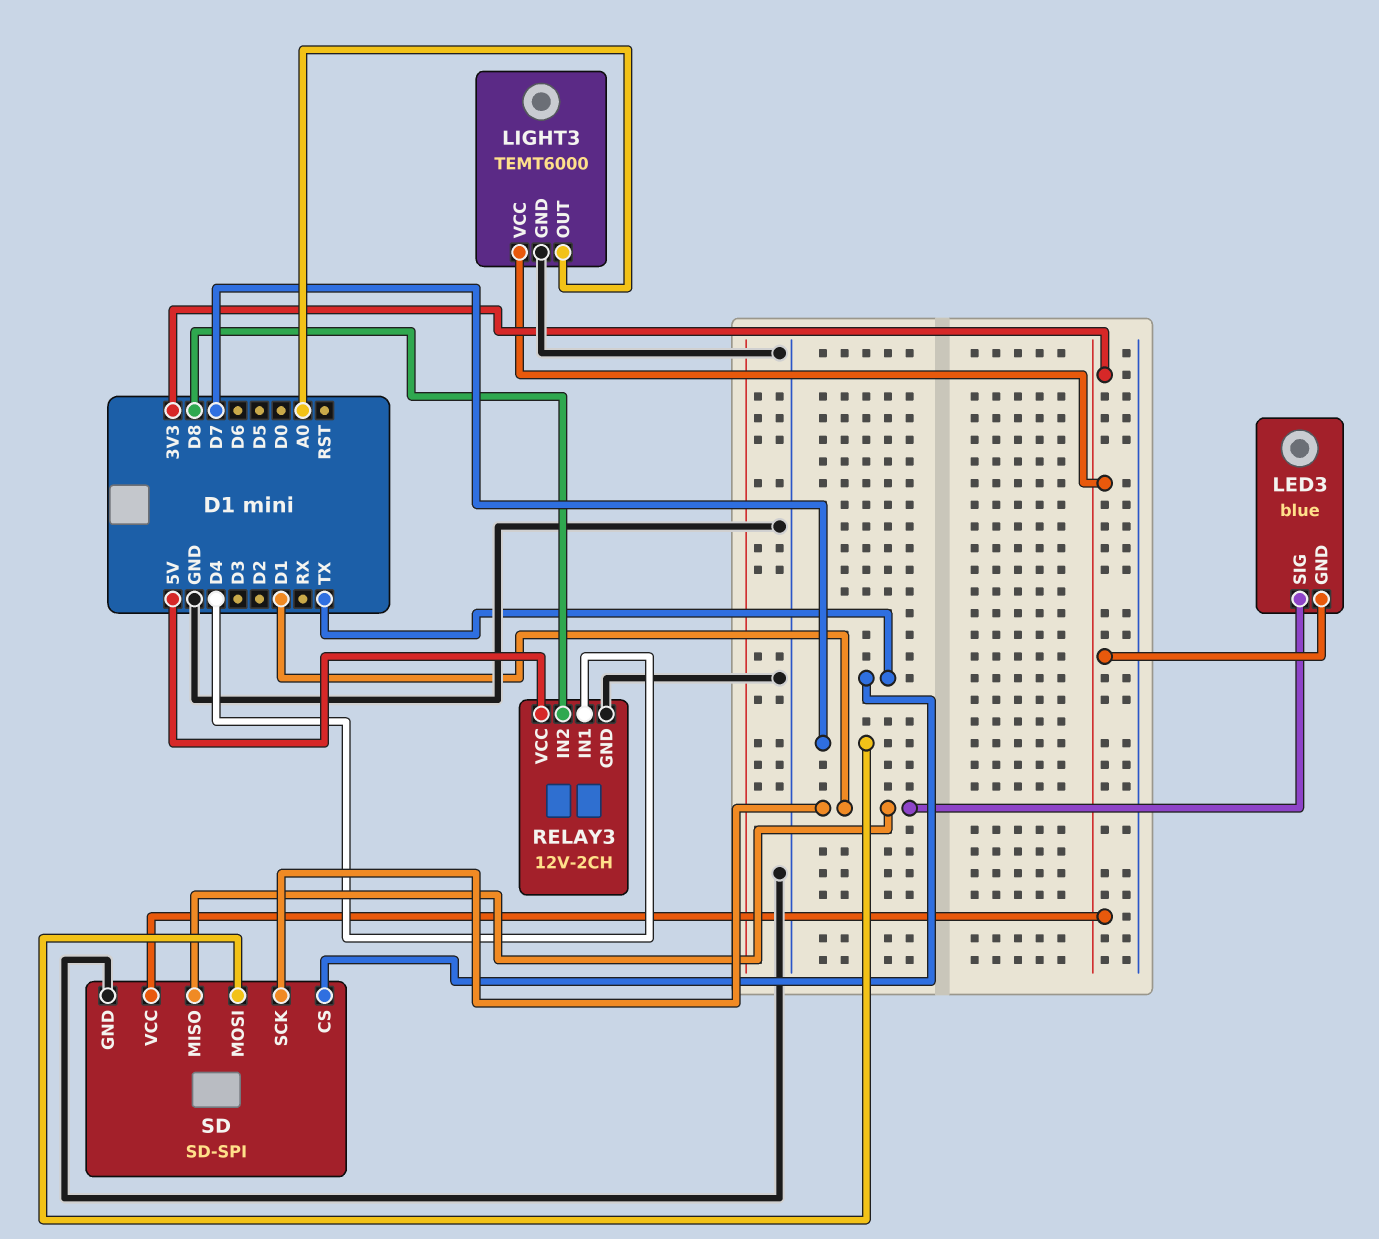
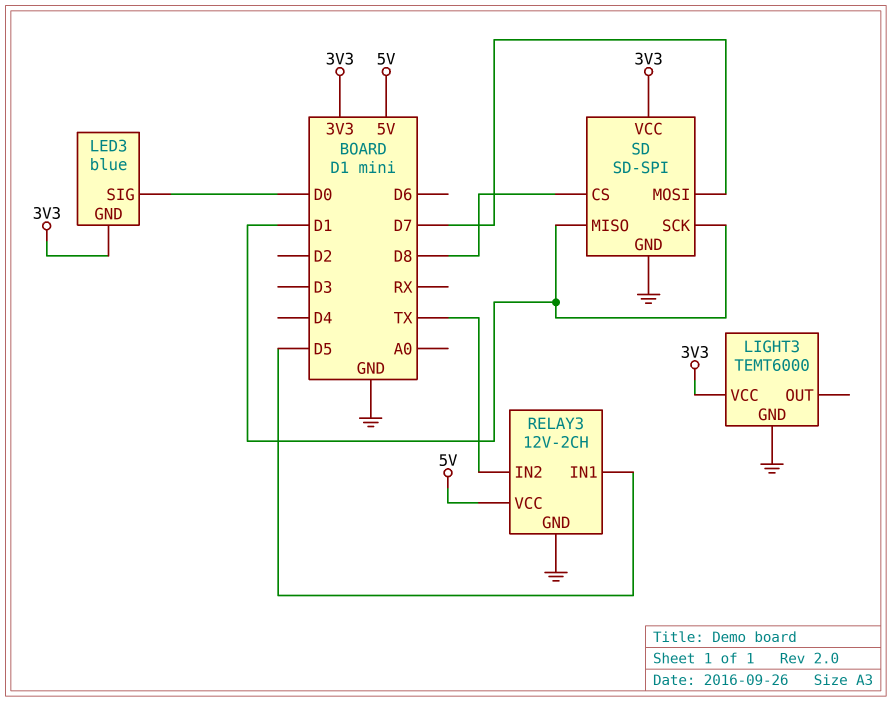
LED3 pin SIG: D1 -> D0
LIGHT3 pin OUT: A0 -> none
RELAY3 pin IN1: D4 -> D5
RELAY3 pin IN2: D8 -> TX
SD pin CS: TX -> D8

